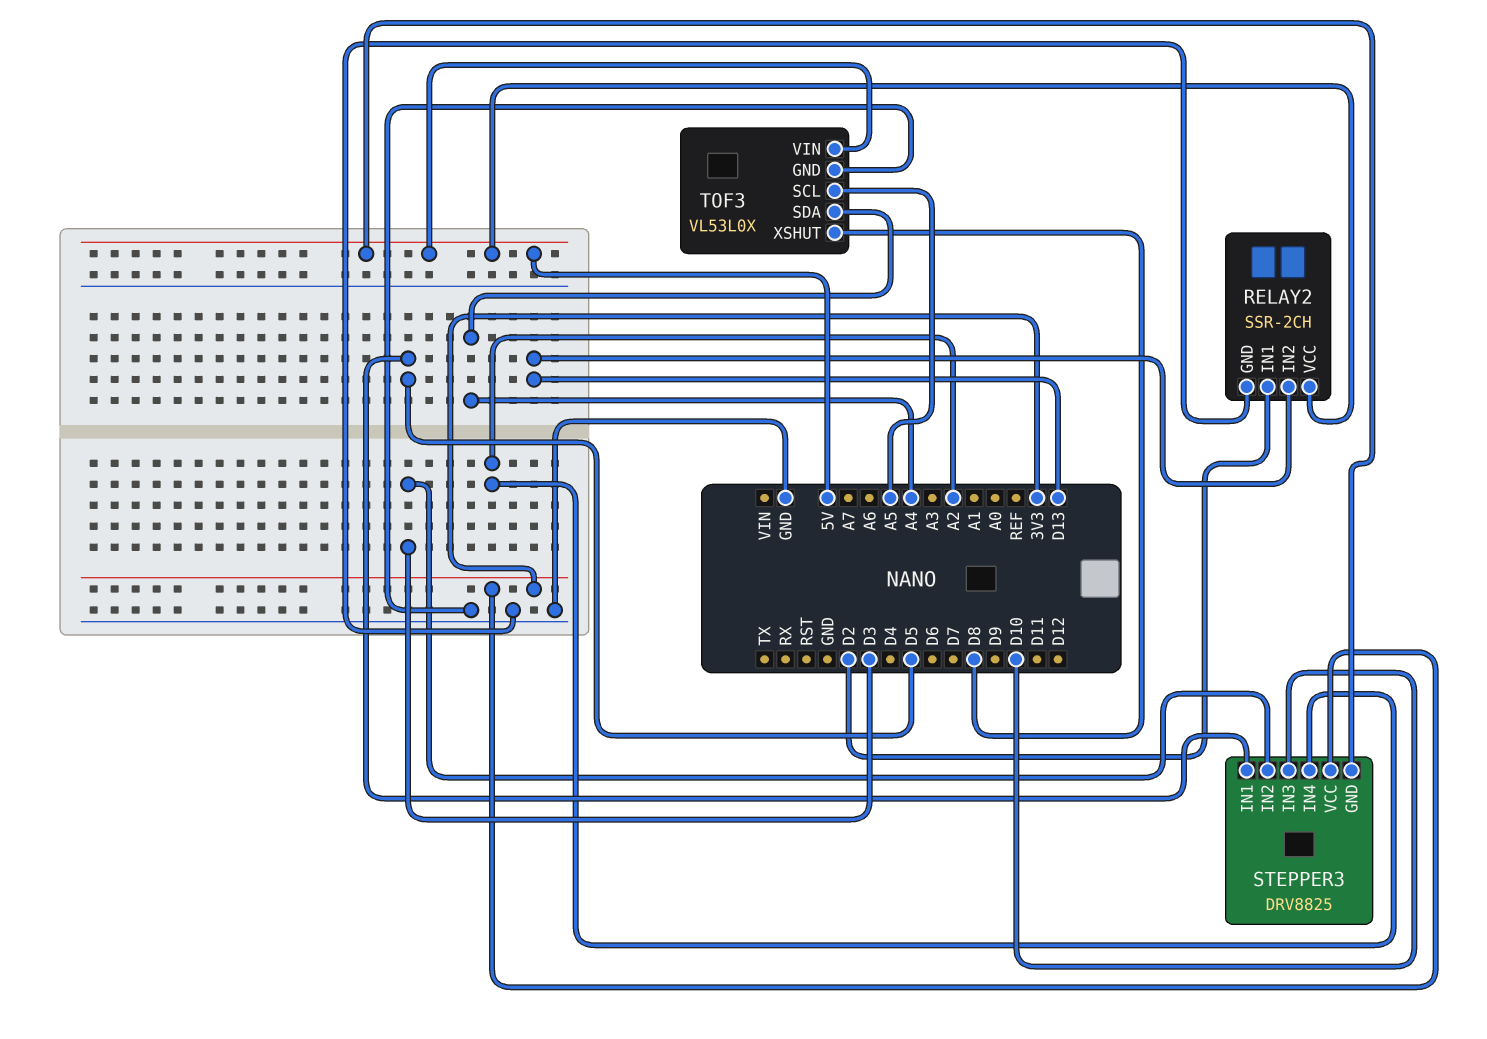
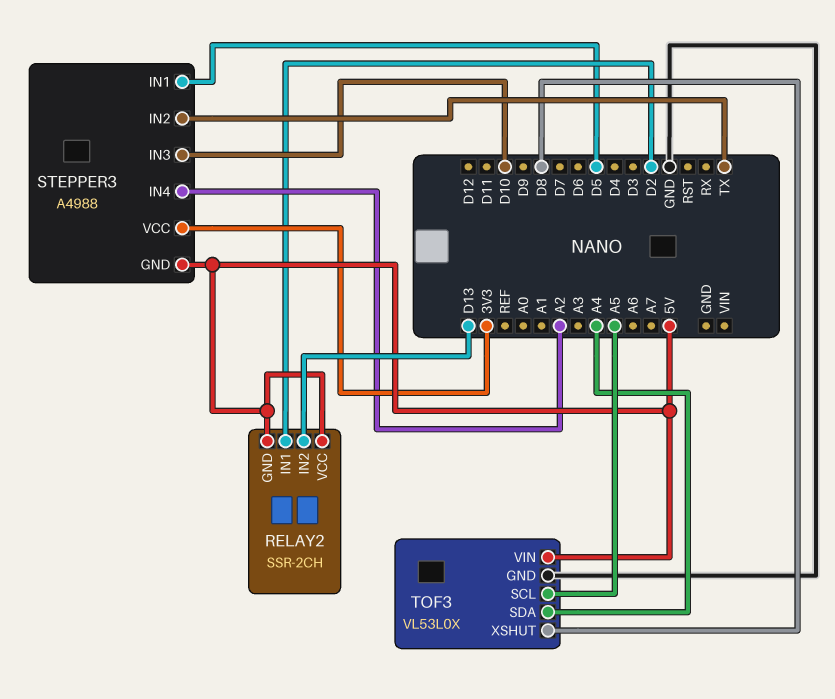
RELAY2 pin GND: GND -> 5V
STEPPER3: DRV8825 -> A4988
STEPPER3 pin IN2: D3 -> TX

